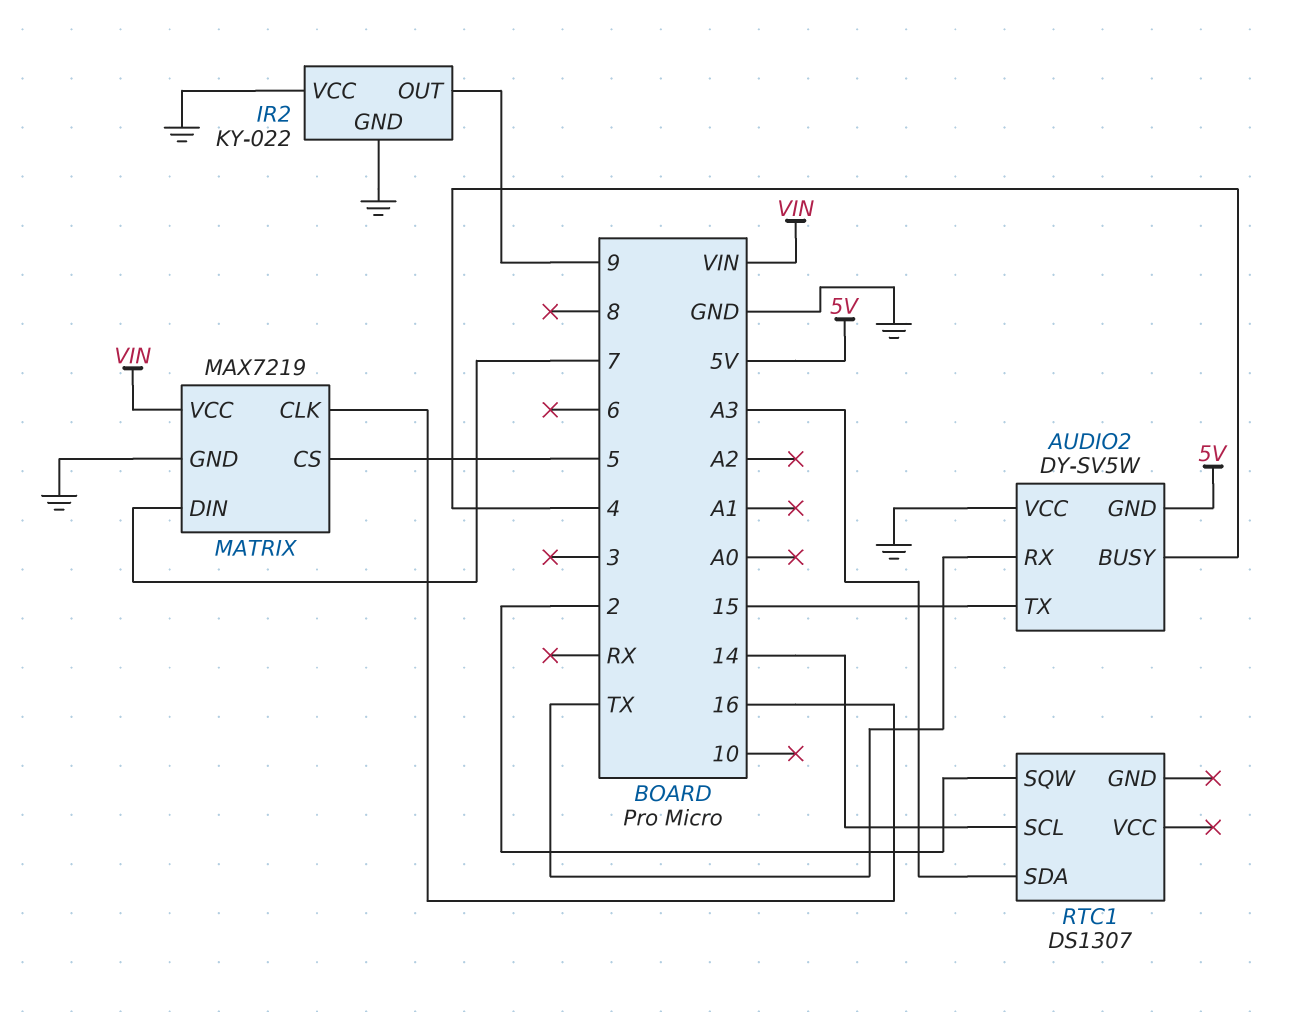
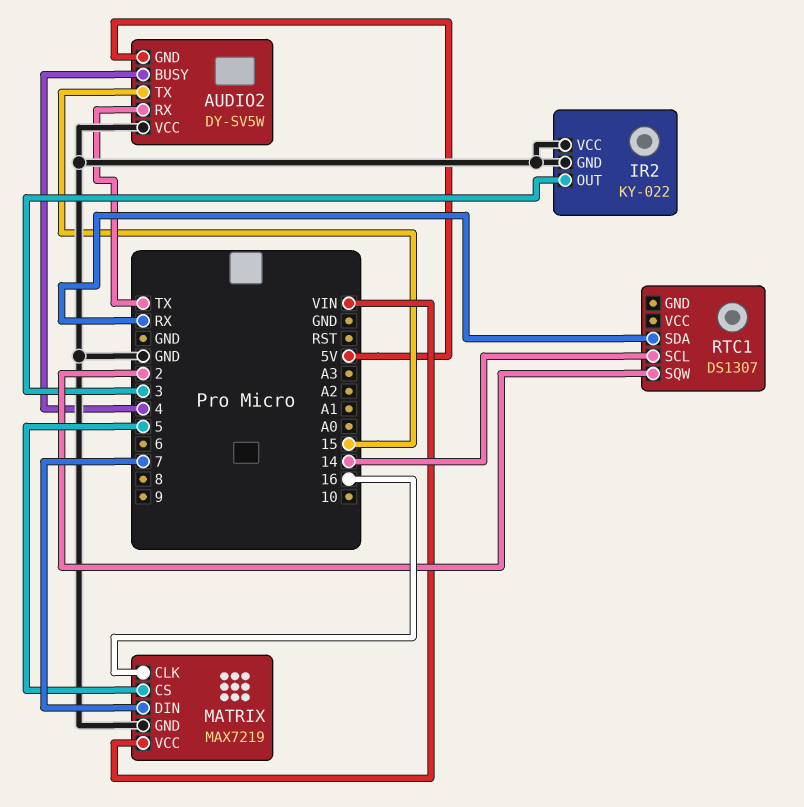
IR2 pin OUT: 9 -> 3
RTC1 pin SDA: A3 -> RX

